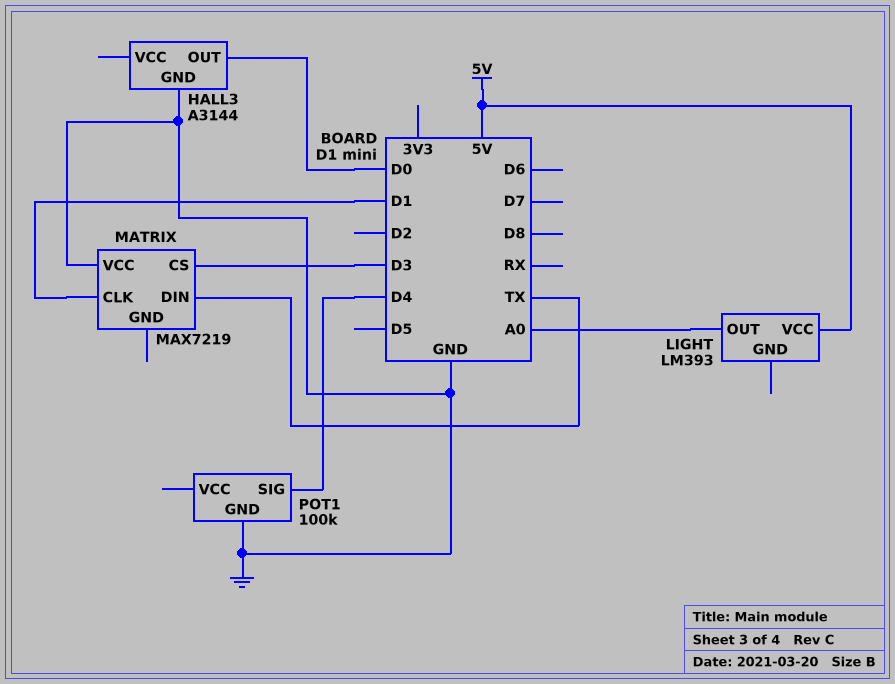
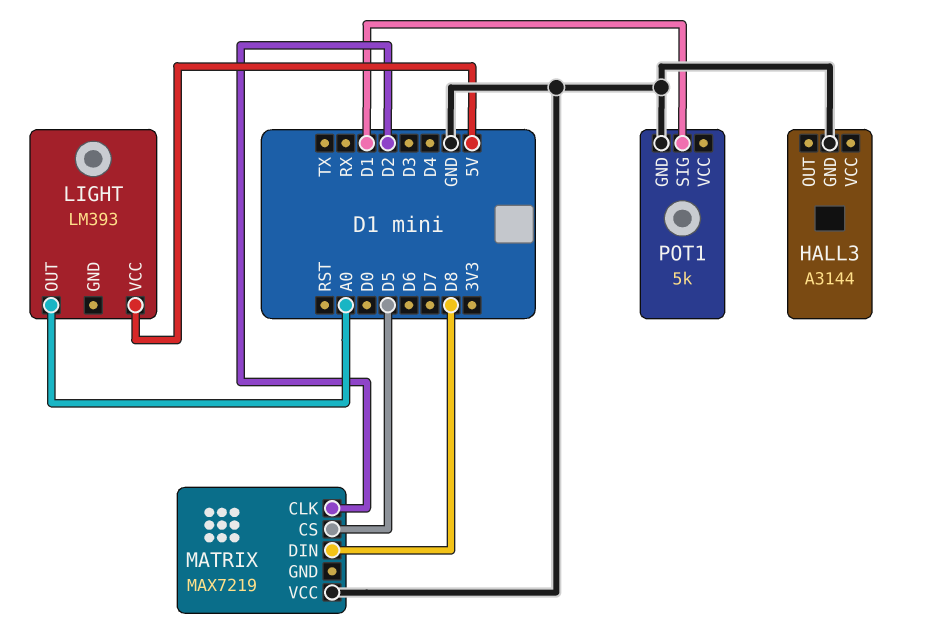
HALL3 pin OUT: D0 -> none
MATRIX pin CLK: D1 -> D2
MATRIX pin CS: D3 -> D5
MATRIX pin DIN: TX -> D8
POT1: 100k -> 5k
POT1 pin SIG: D4 -> D1

